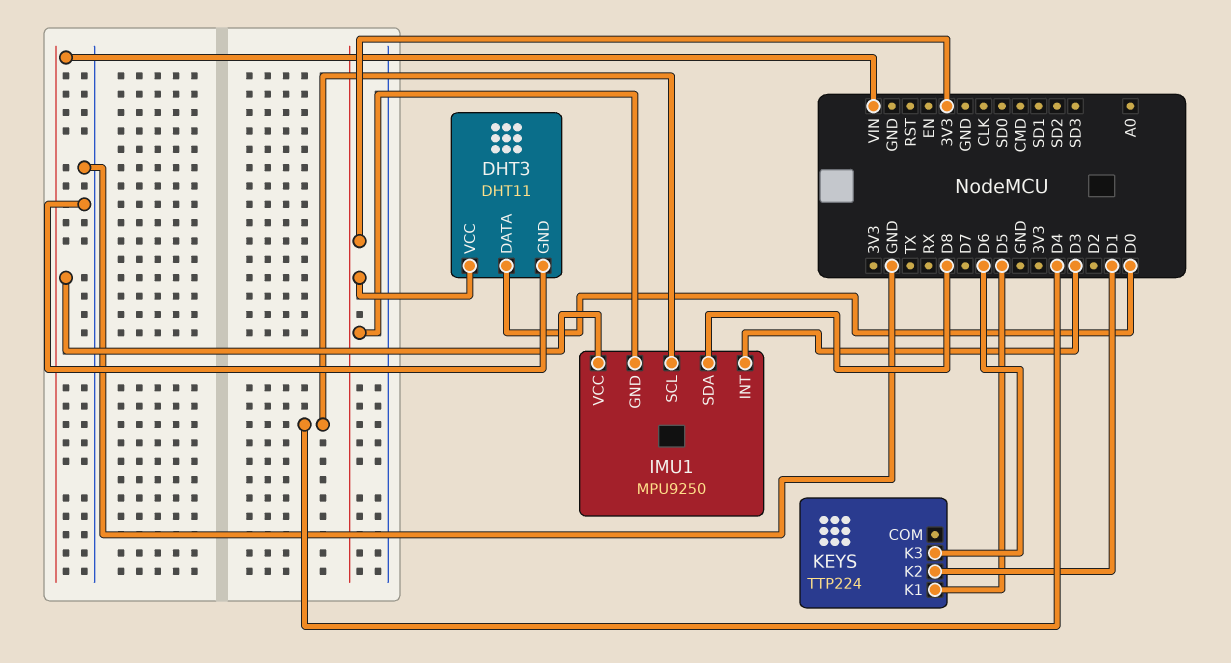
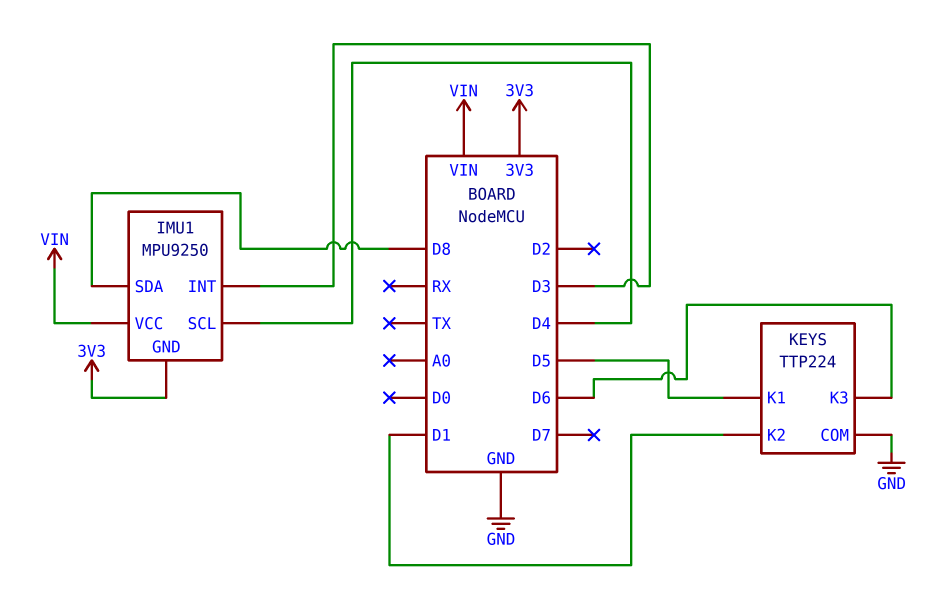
DHT3: DHT11 -> none
DHT3 pin DATA: D0 -> none
DHT3 pin GND: GND -> none
DHT3 pin VCC: 3V3 -> none
KEYS pin COM: none -> GND

